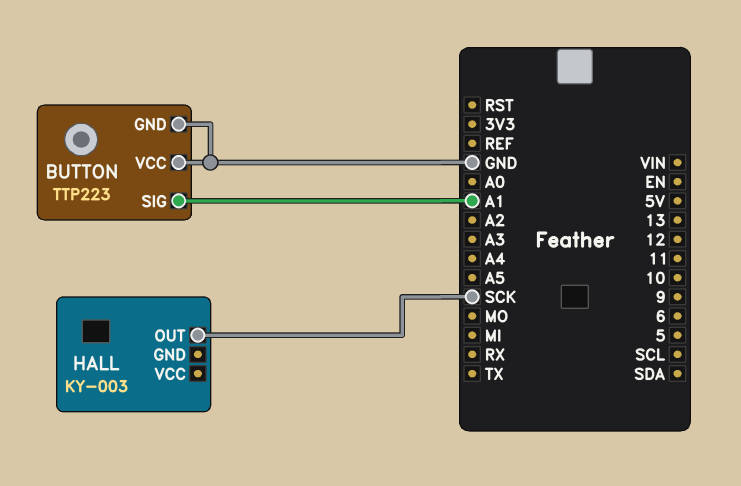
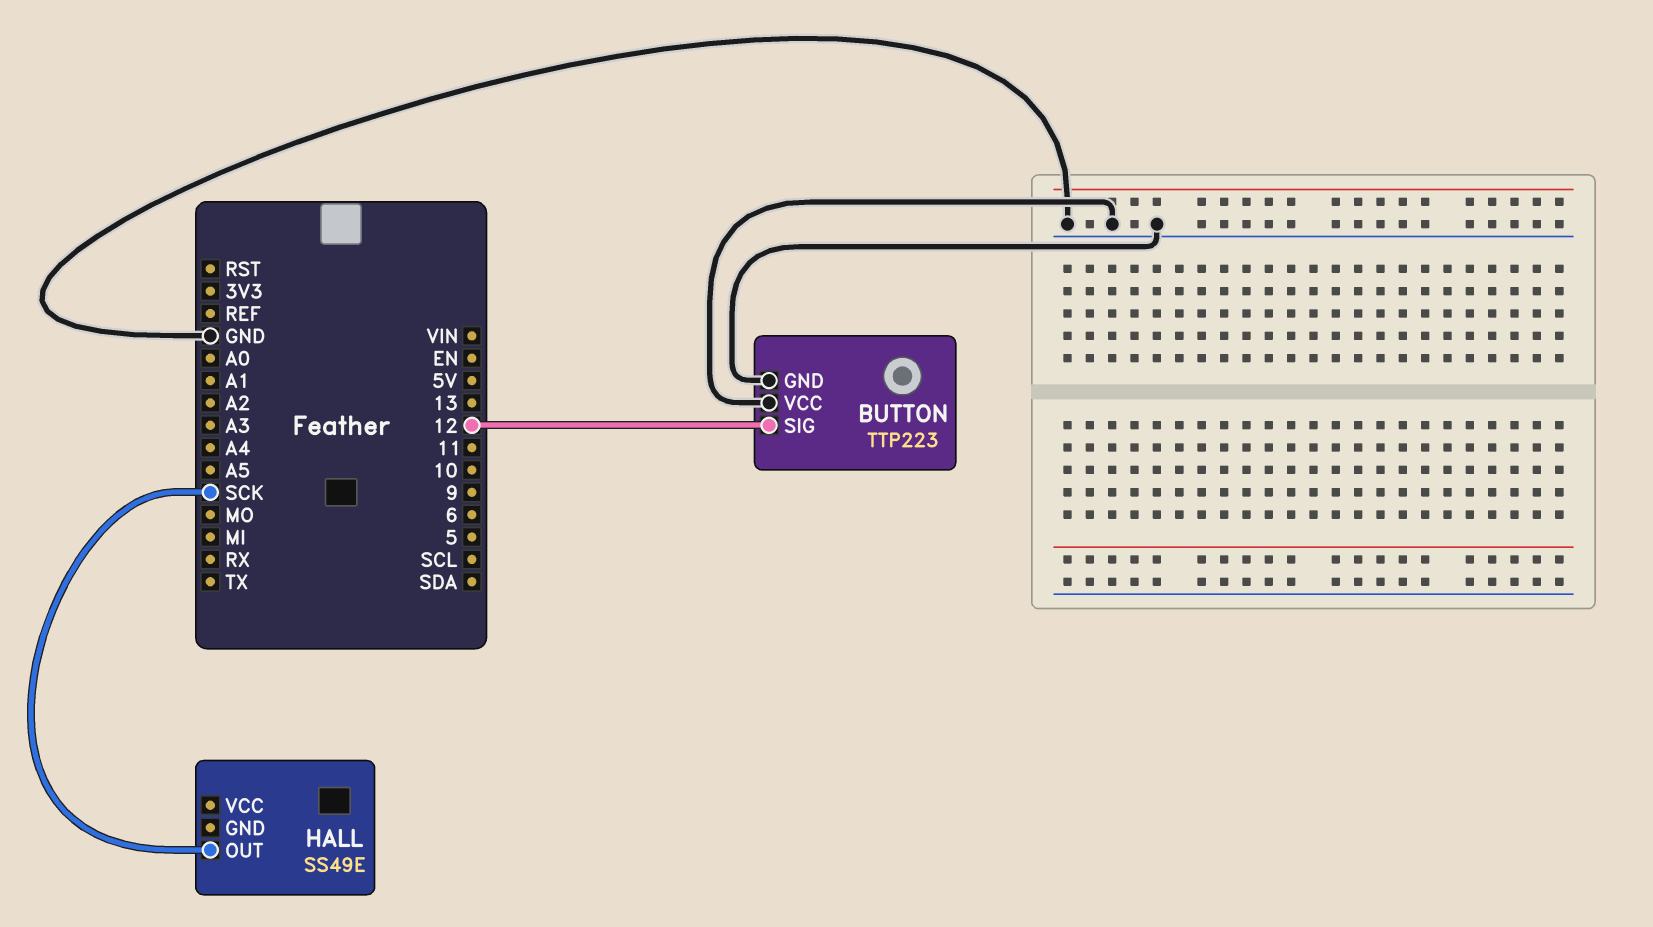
BUTTON pin SIG: A1 -> 12
HALL: KY-003 -> SS49E

